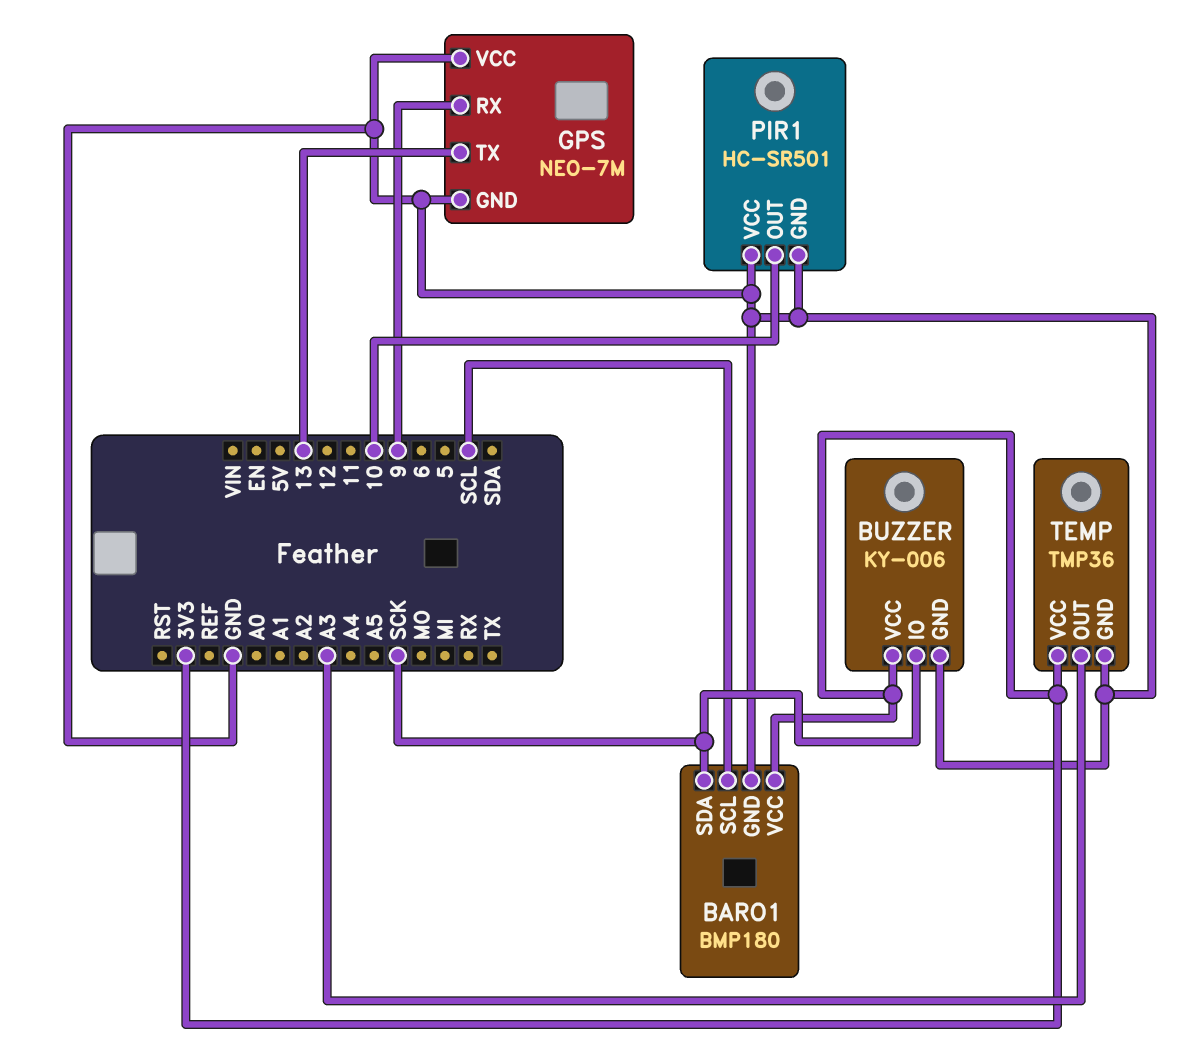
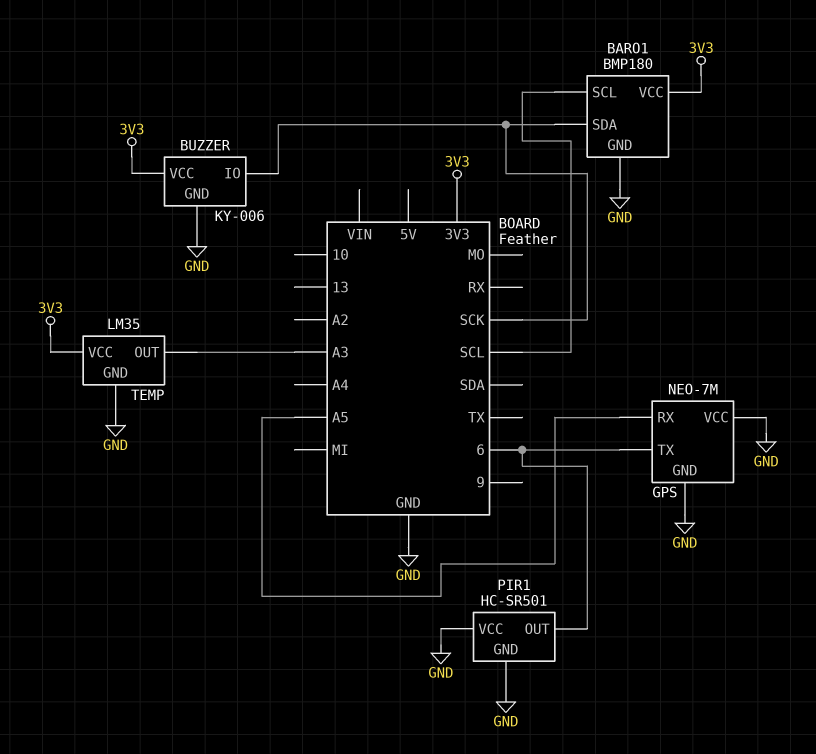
GPS pin RX: 9 -> A5
GPS pin TX: 13 -> 6
PIR1 pin OUT: 10 -> 6
TEMP: TMP36 -> LM35

